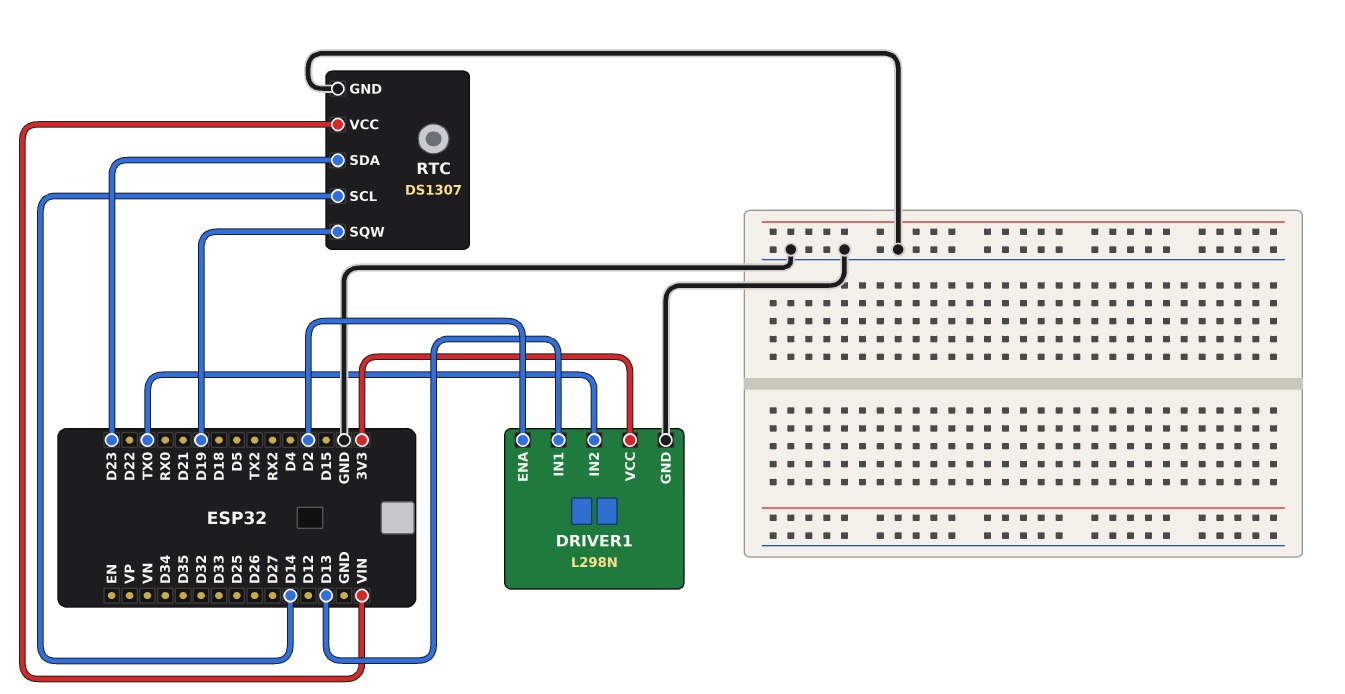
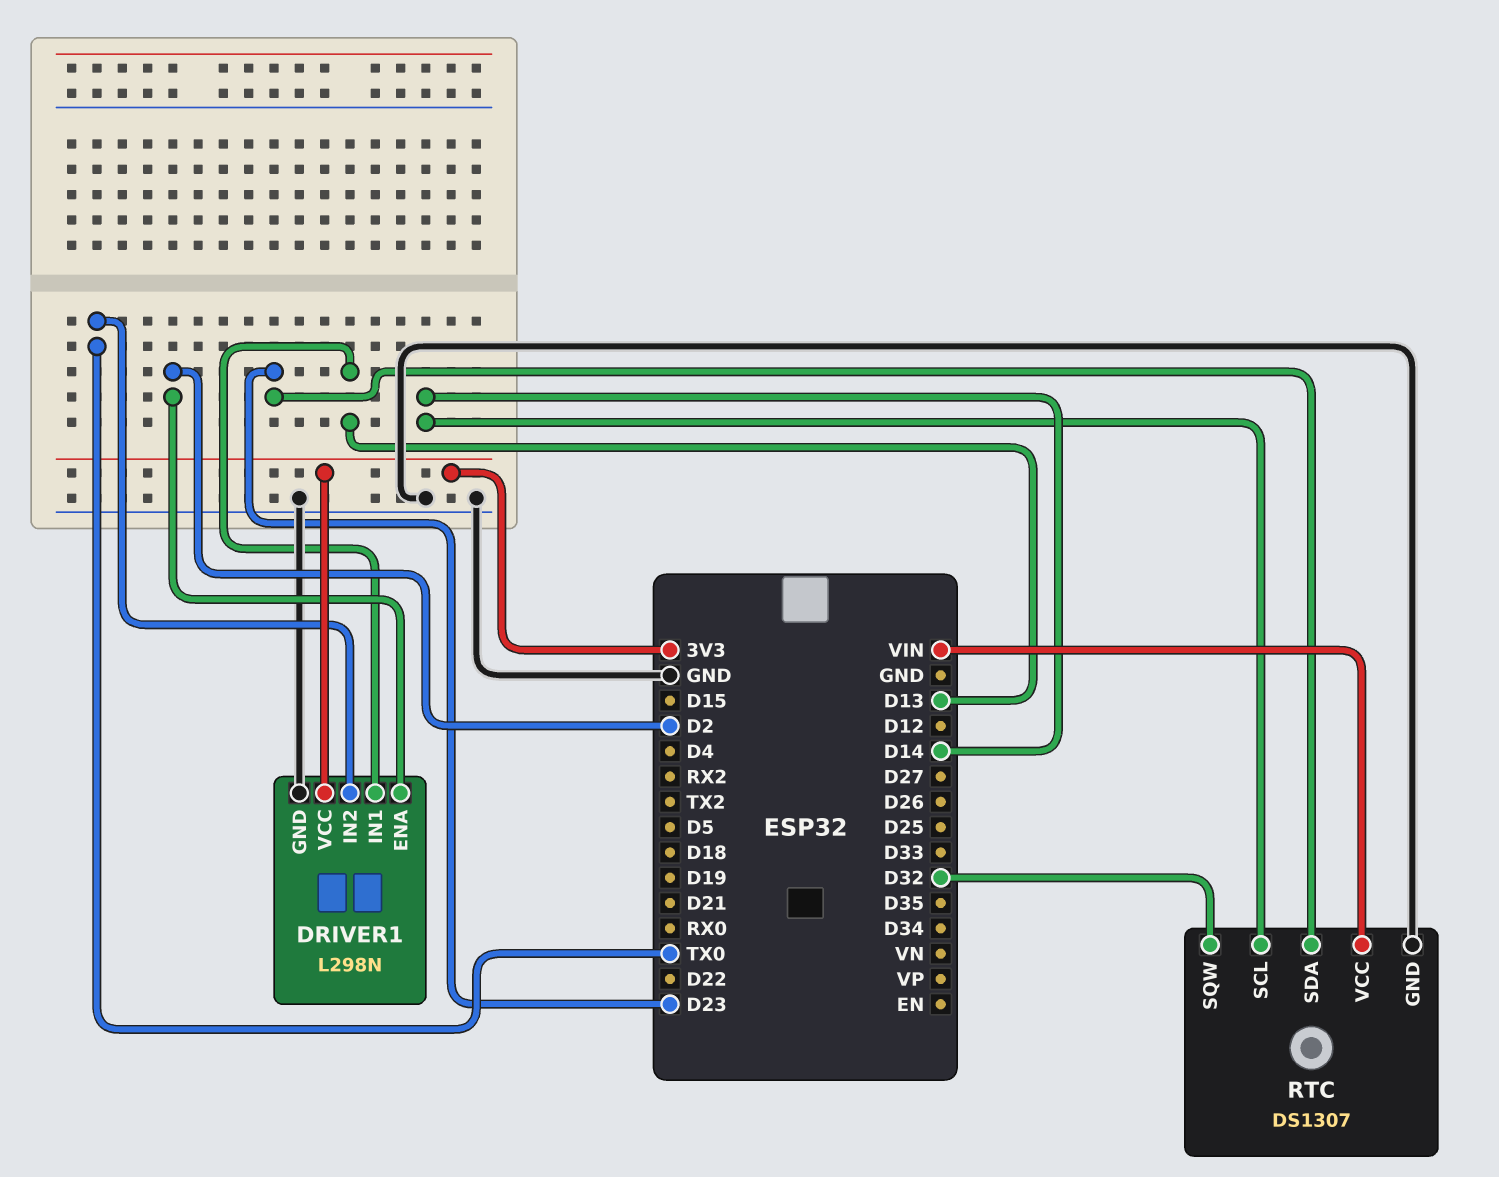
RTC pin SQW: D19 -> D32

